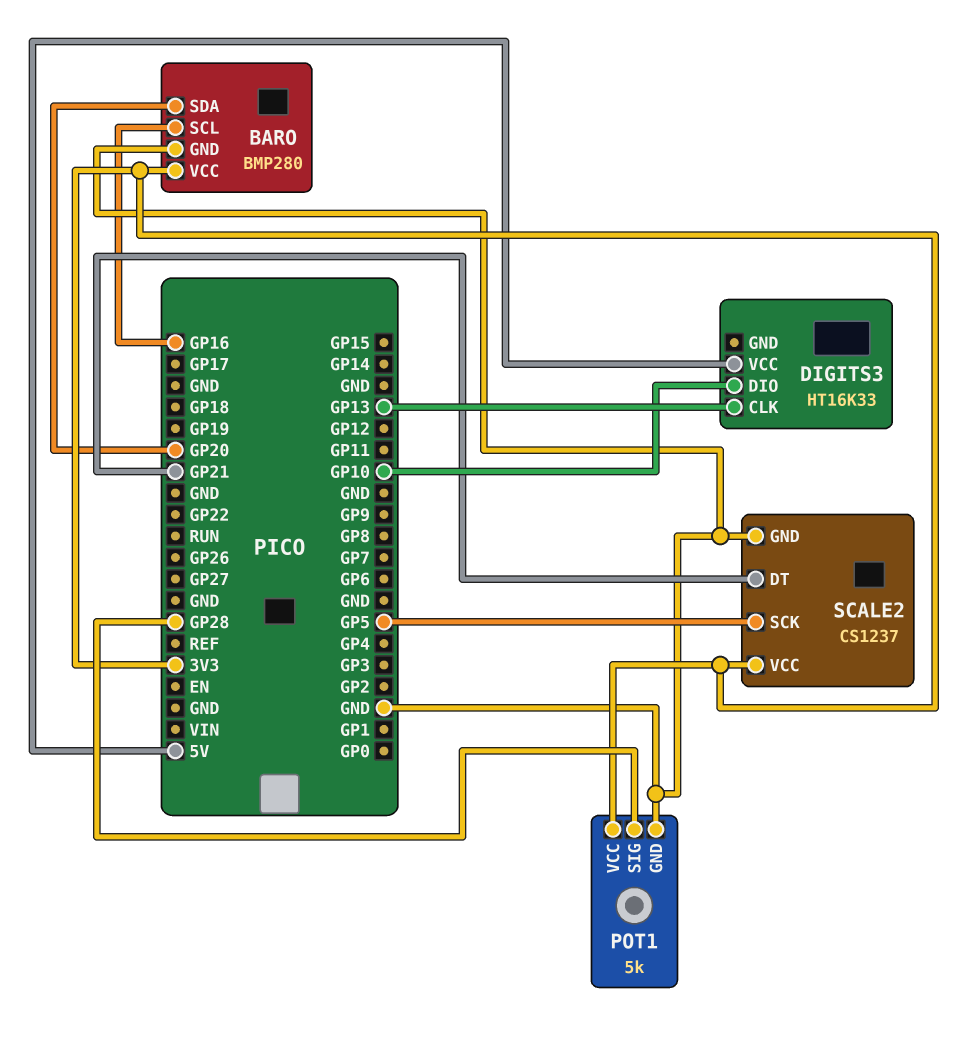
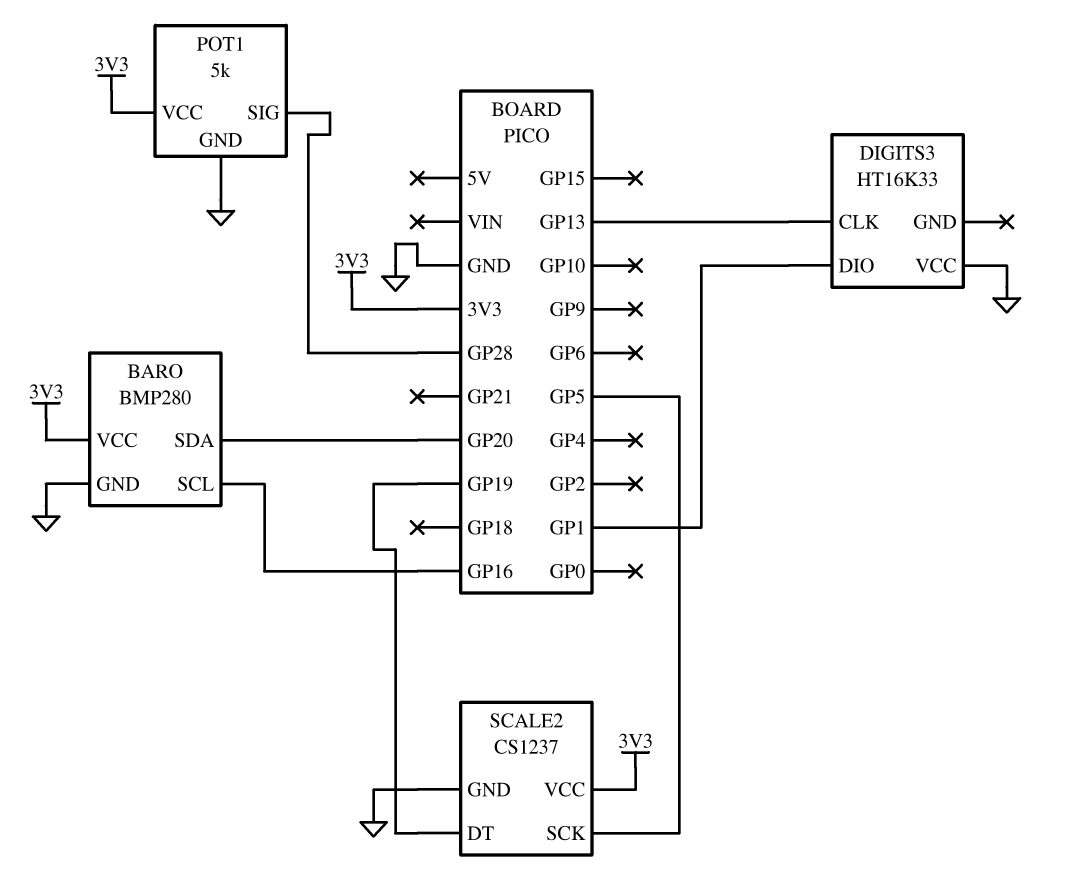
DIGITS3 pin DIO: GP10 -> GP1
DIGITS3 pin VCC: 5V -> GND
SCALE2 pin DT: GP21 -> GP19

